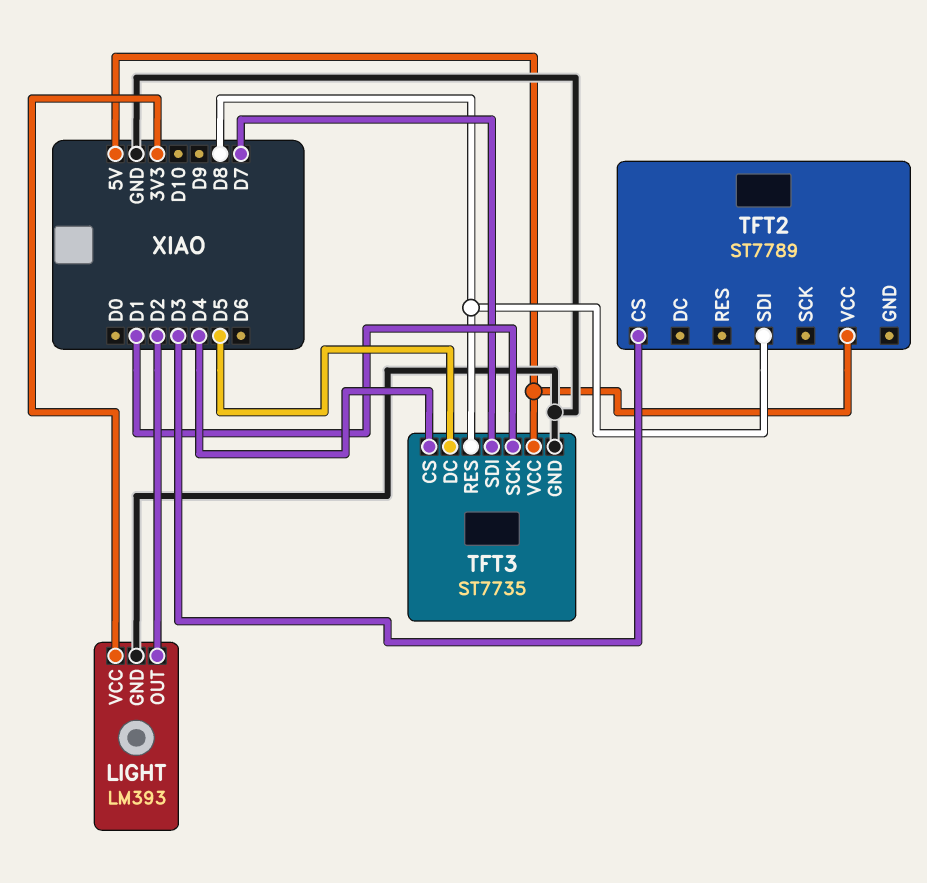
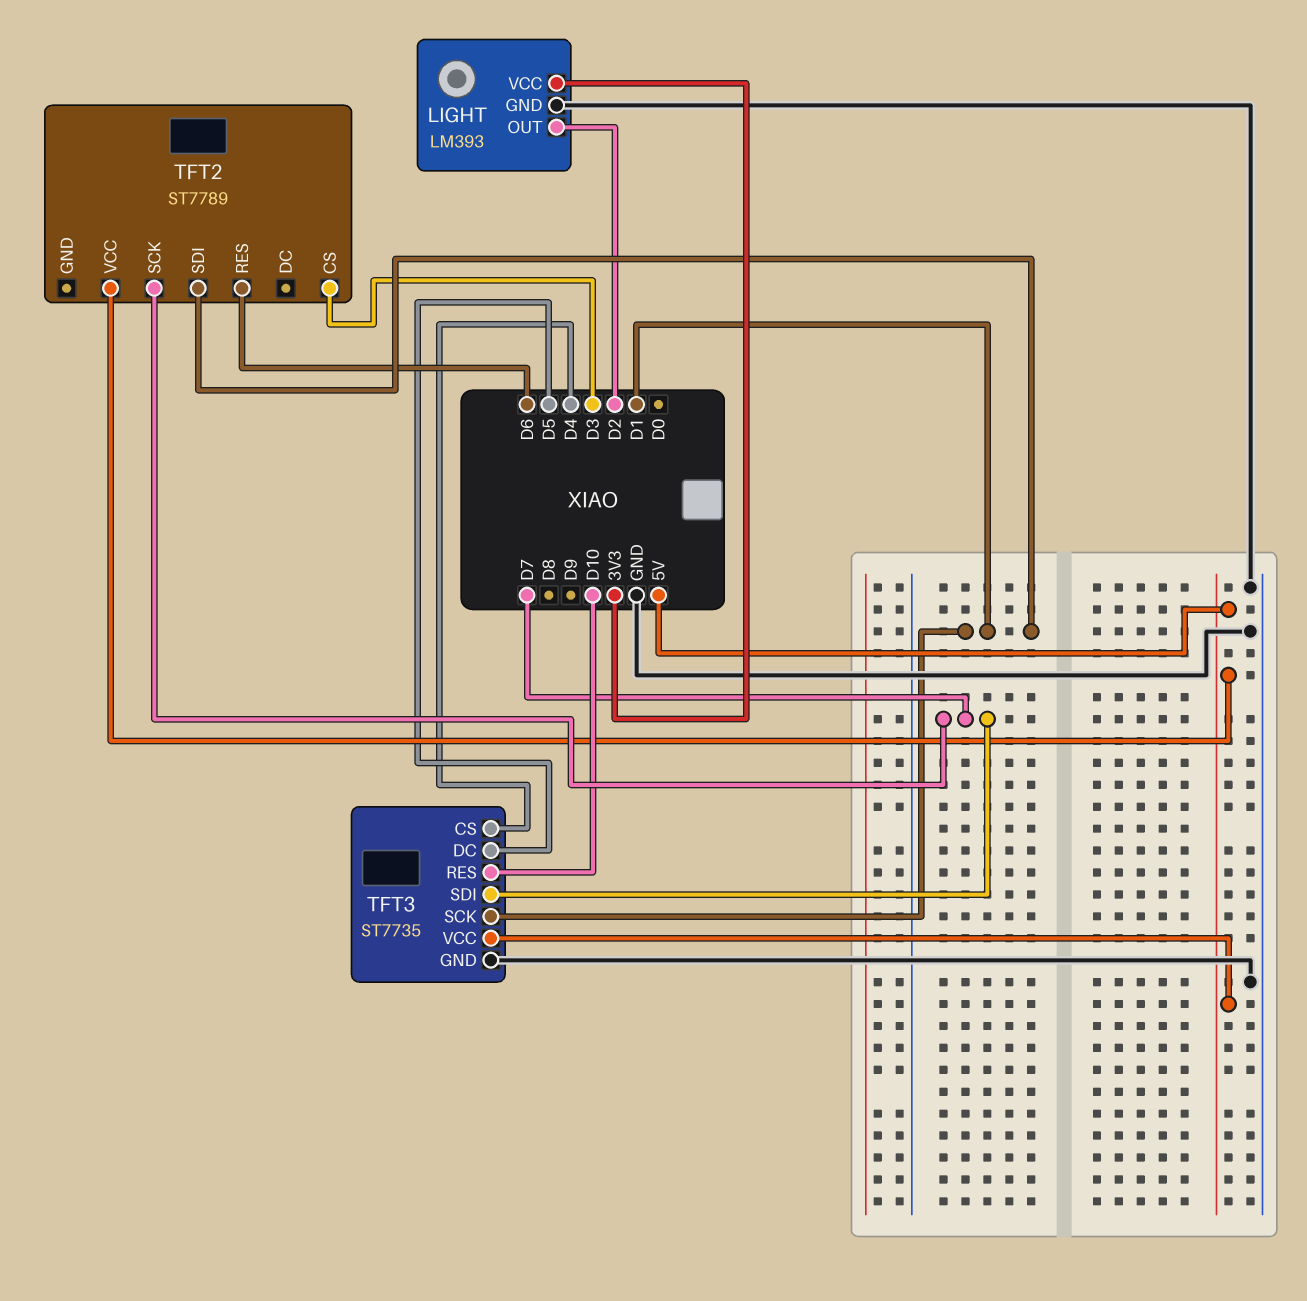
TFT2 pin RES: none -> D6
TFT2 pin SCK: none -> D7
TFT2 pin SDI: D8 -> D1
TFT3 pin RES: D8 -> D10

